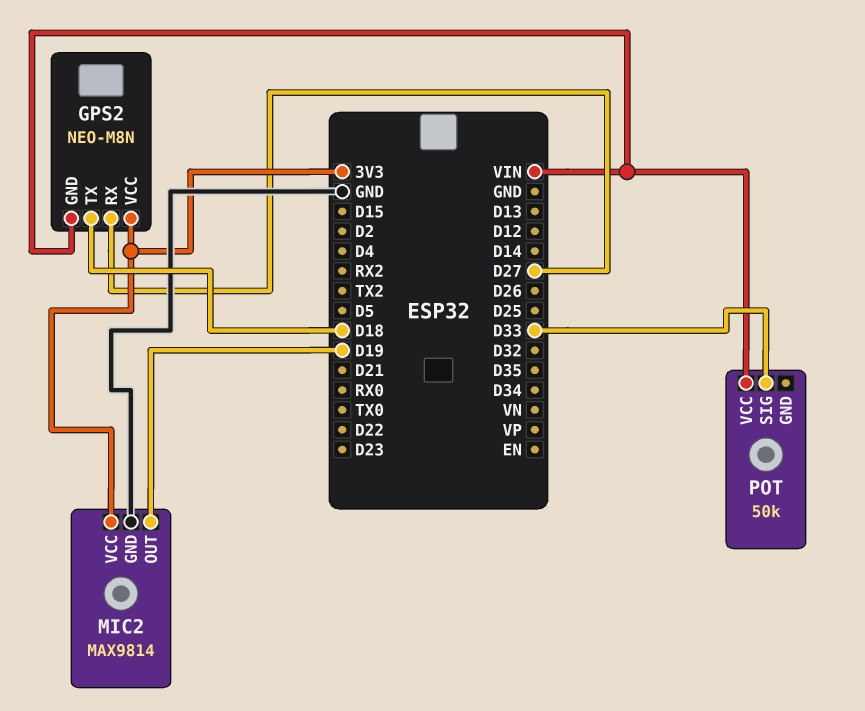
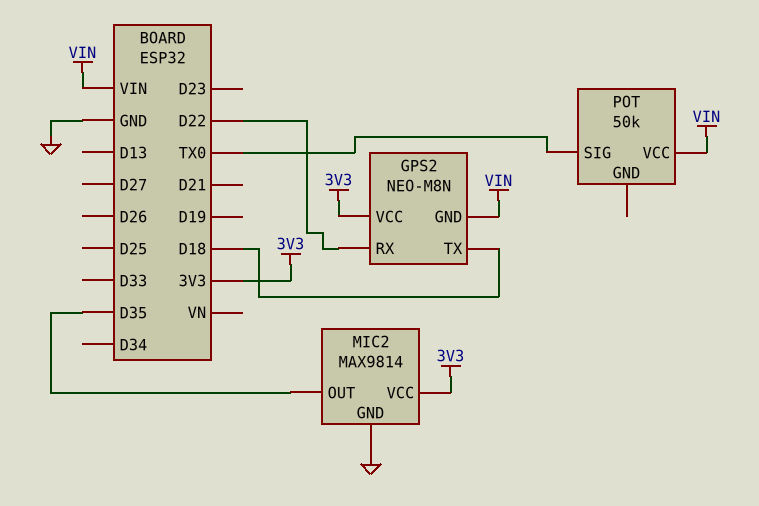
GPS2 pin RX: D27 -> D22
MIC2 pin OUT: D19 -> D35
POT pin SIG: D33 -> TX0

